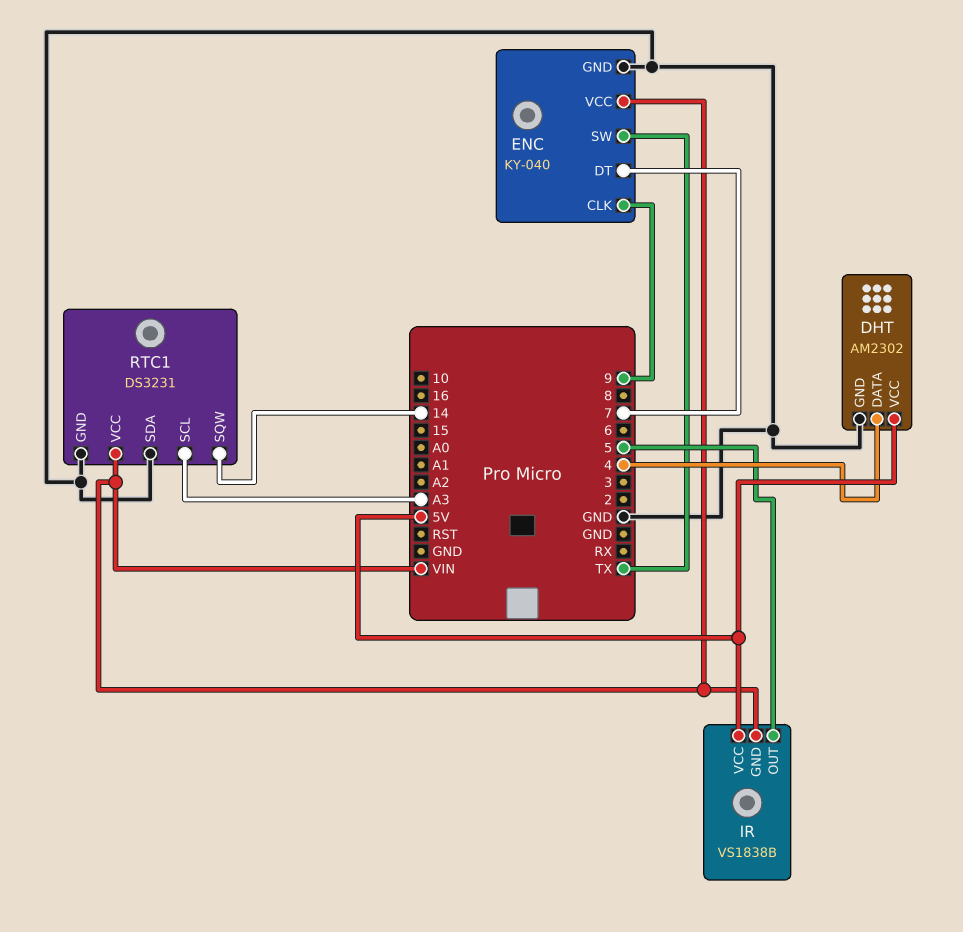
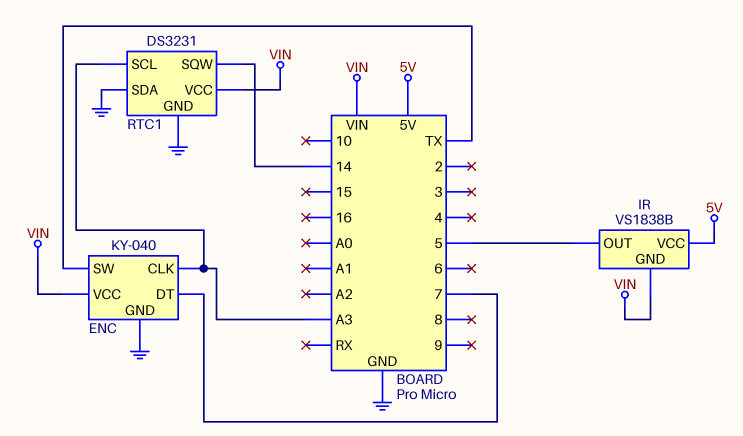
DHT: AM2302 -> none
DHT pin DATA: 4 -> none
DHT pin GND: GND -> none
DHT pin VCC: 5V -> none
ENC pin CLK: 9 -> A3

